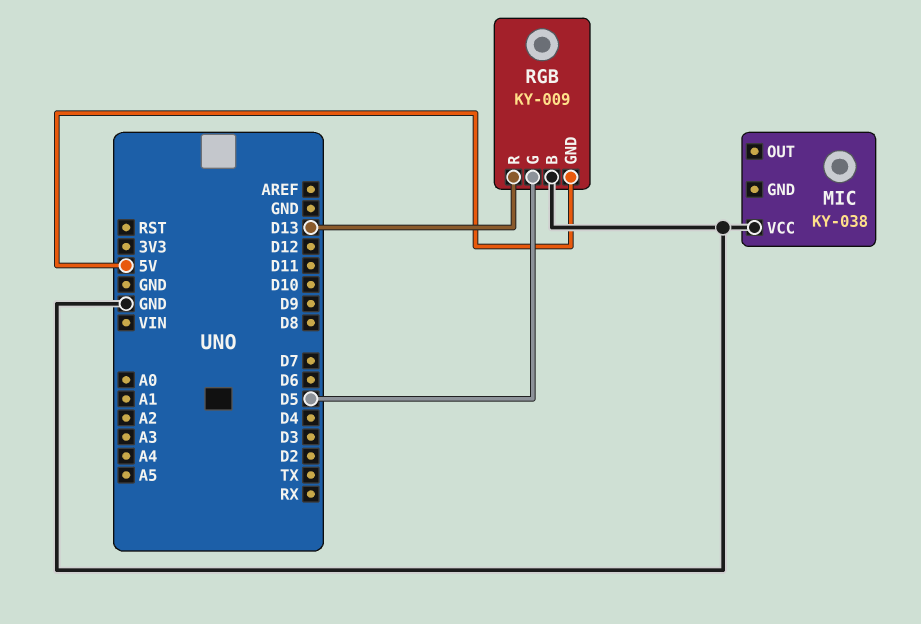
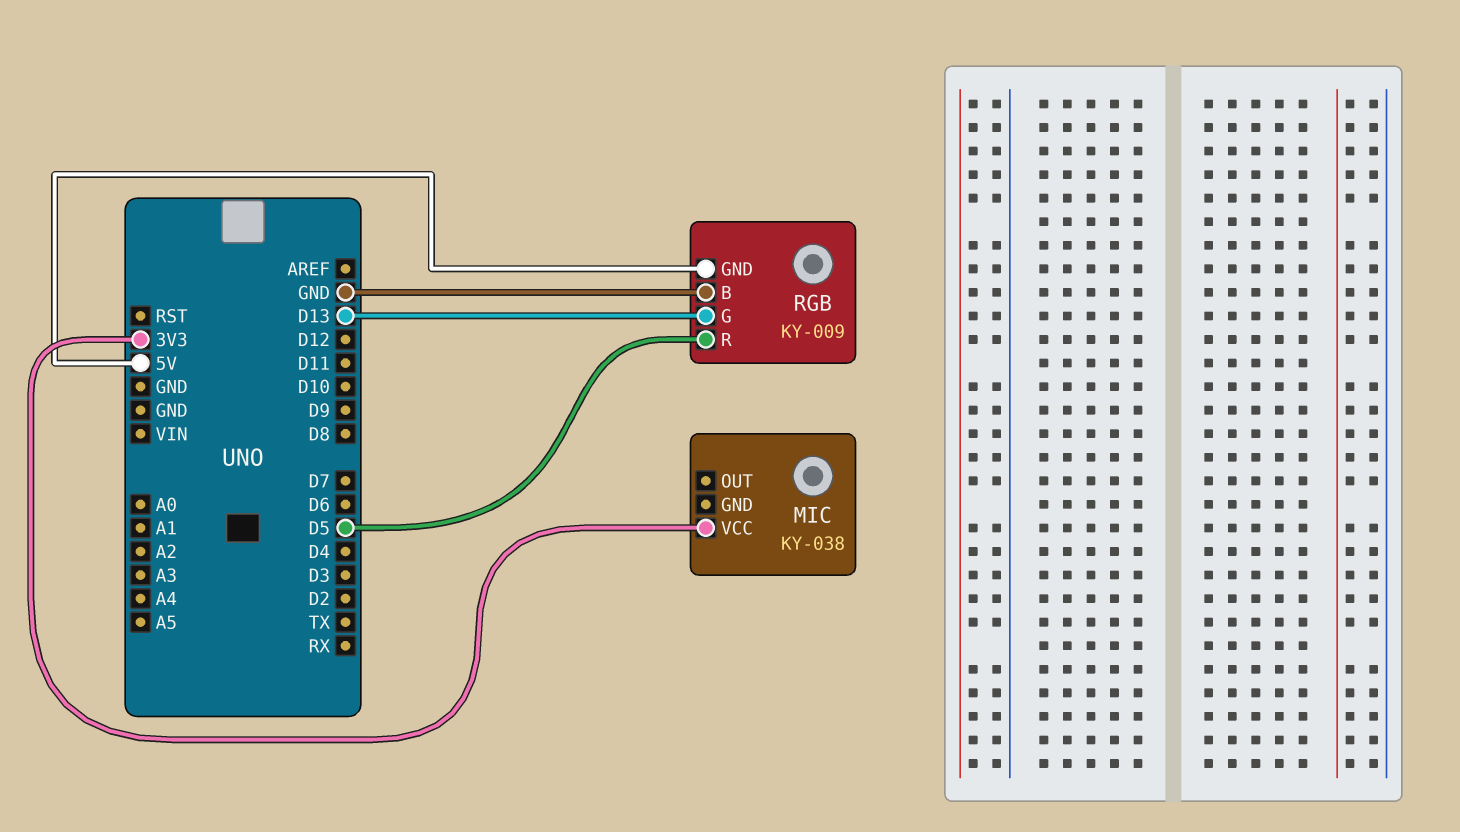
MIC pin VCC: GND -> 3V3
RGB pin G: D5 -> D13
RGB pin R: D13 -> D5

